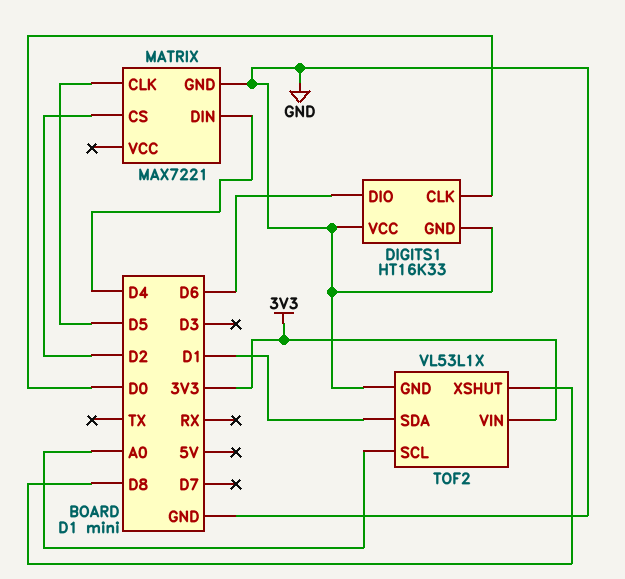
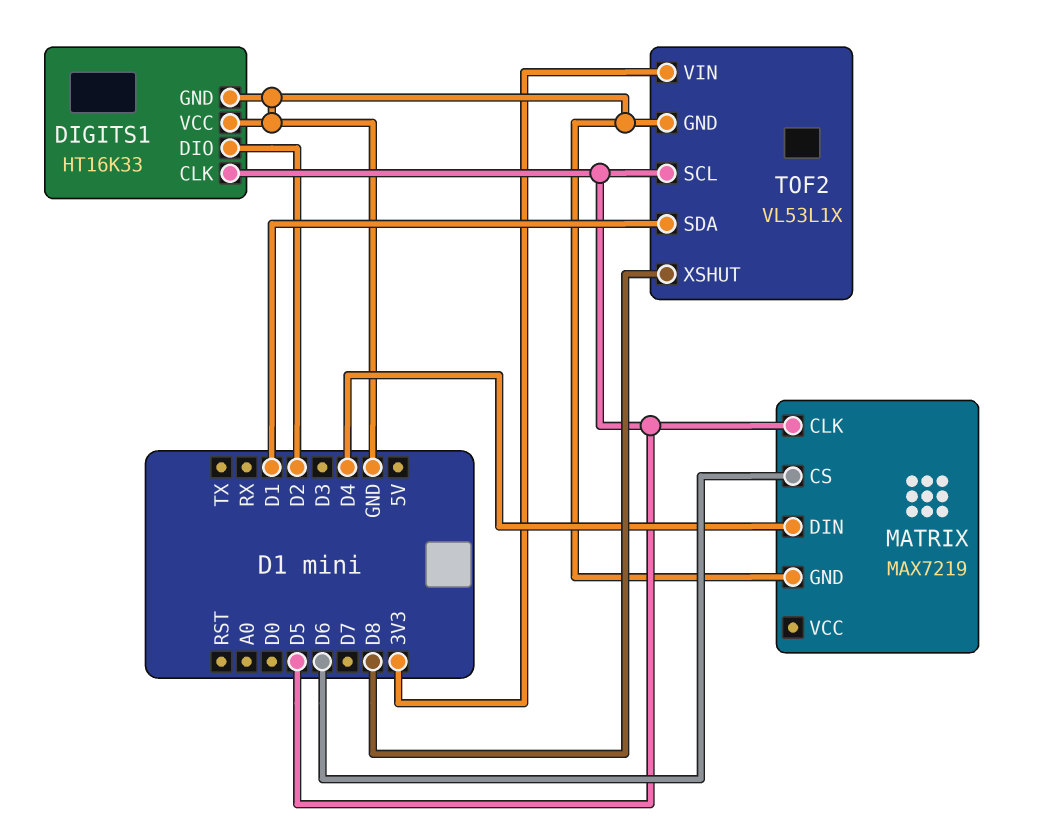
DIGITS1 pin CLK: D0 -> D5
DIGITS1 pin DIO: D6 -> D2
MATRIX: MAX7221 -> MAX7219
MATRIX pin CS: D2 -> D6
TOF2 pin SCL: A0 -> D5

